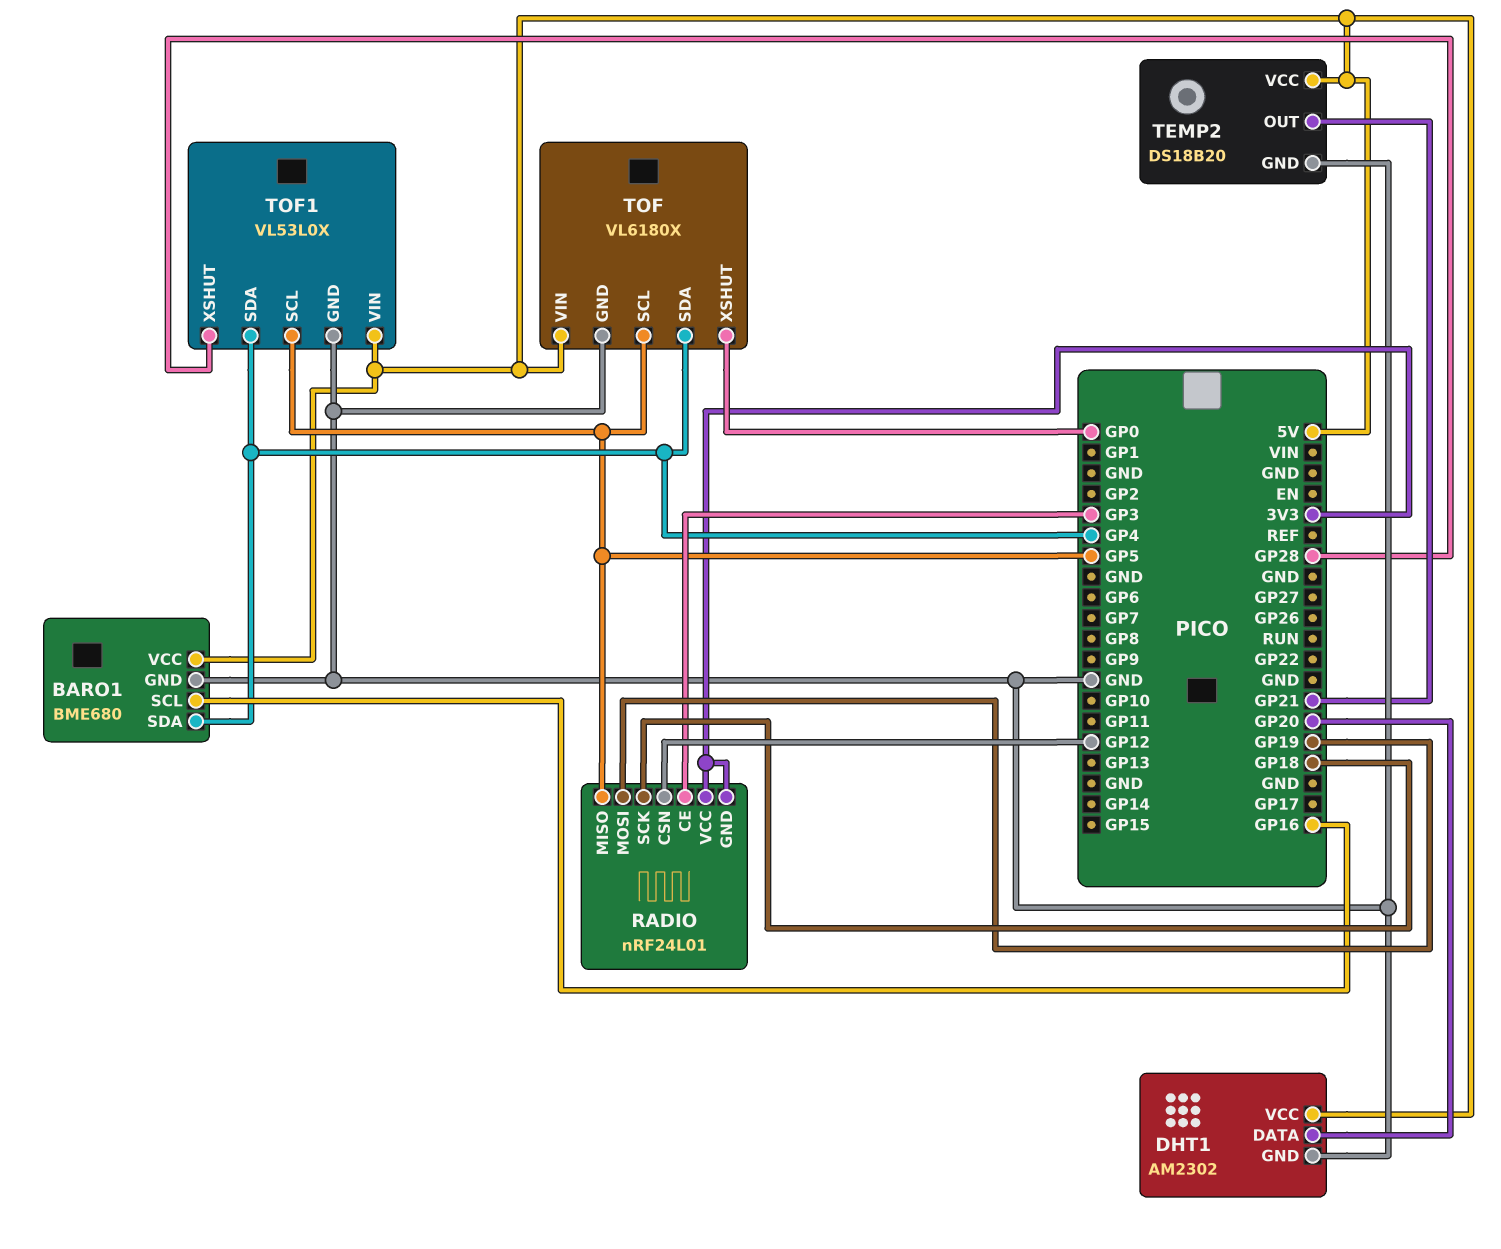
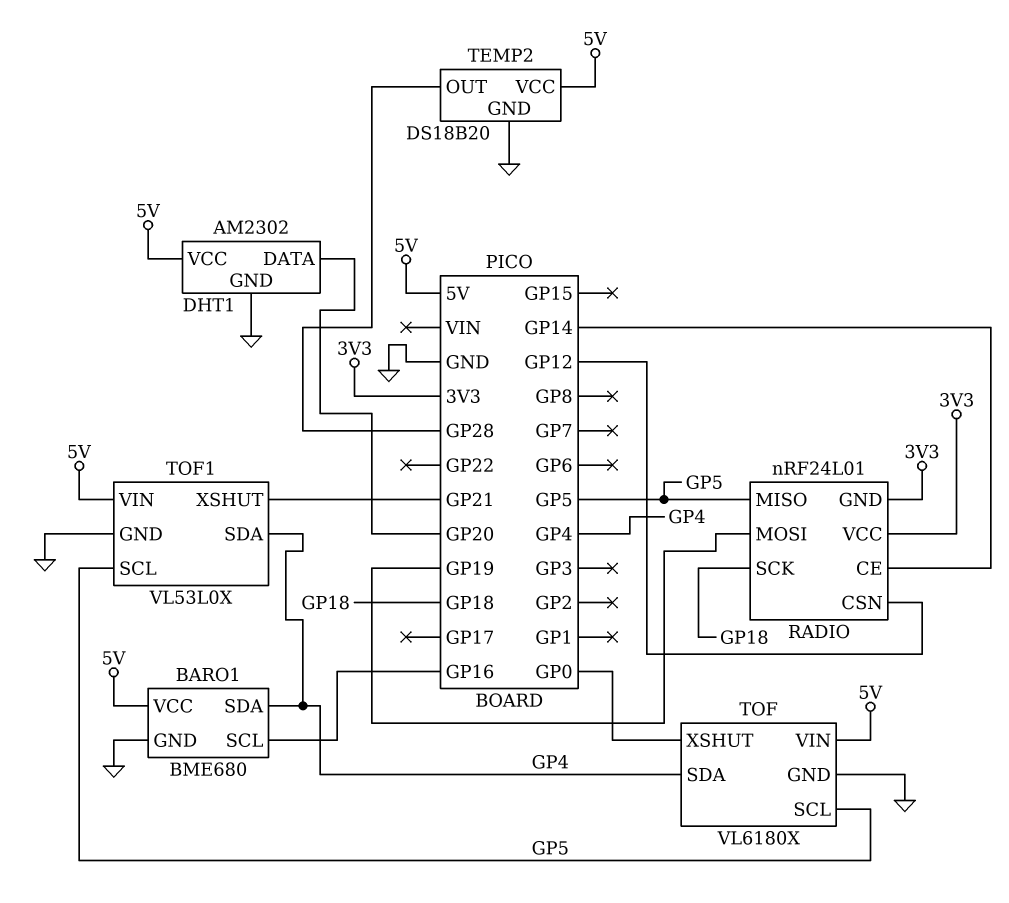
RADIO pin CE: GP3 -> GP14
TEMP2 pin OUT: GP21 -> GP28
TOF1 pin XSHUT: GP28 -> GP21

